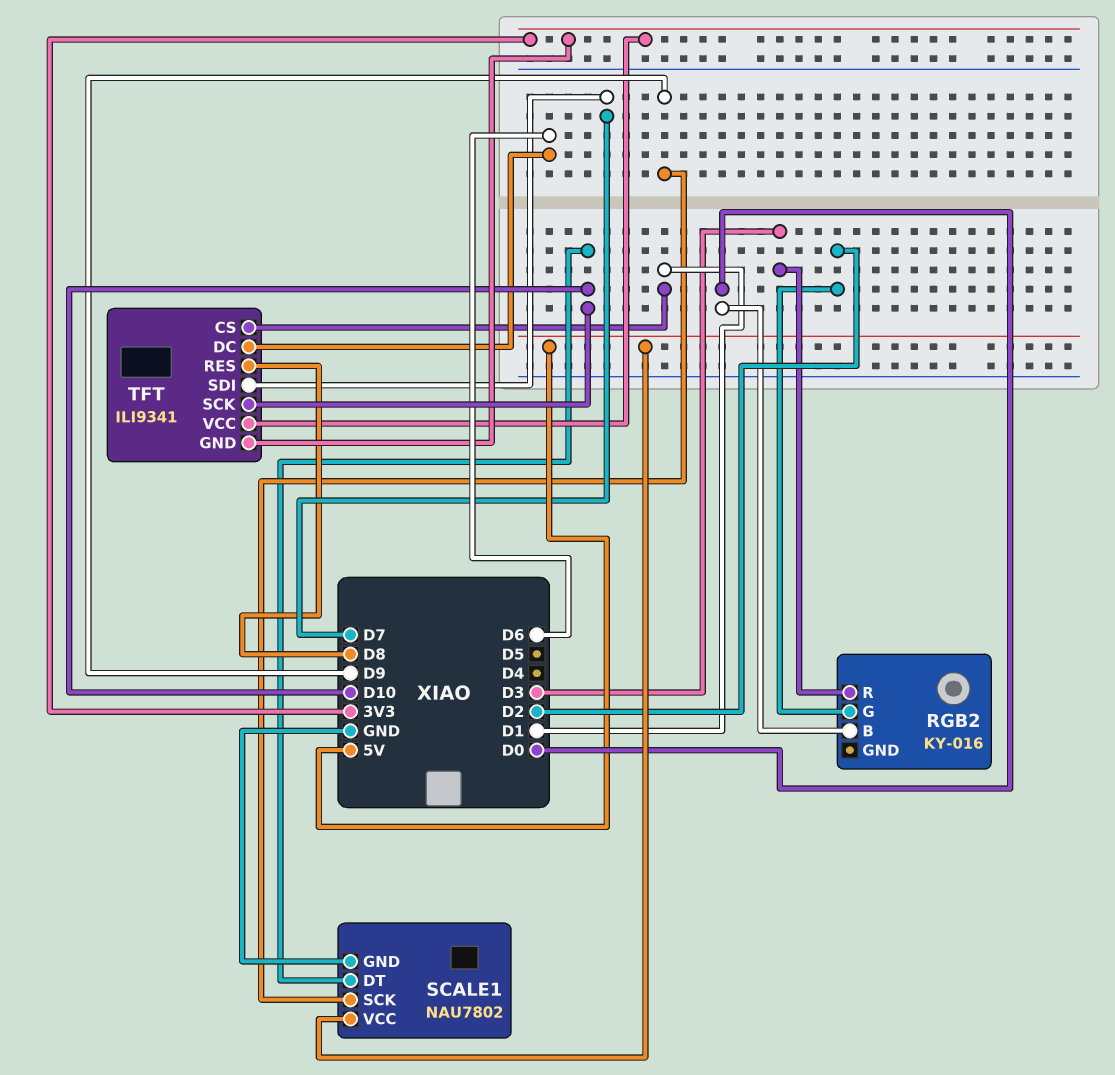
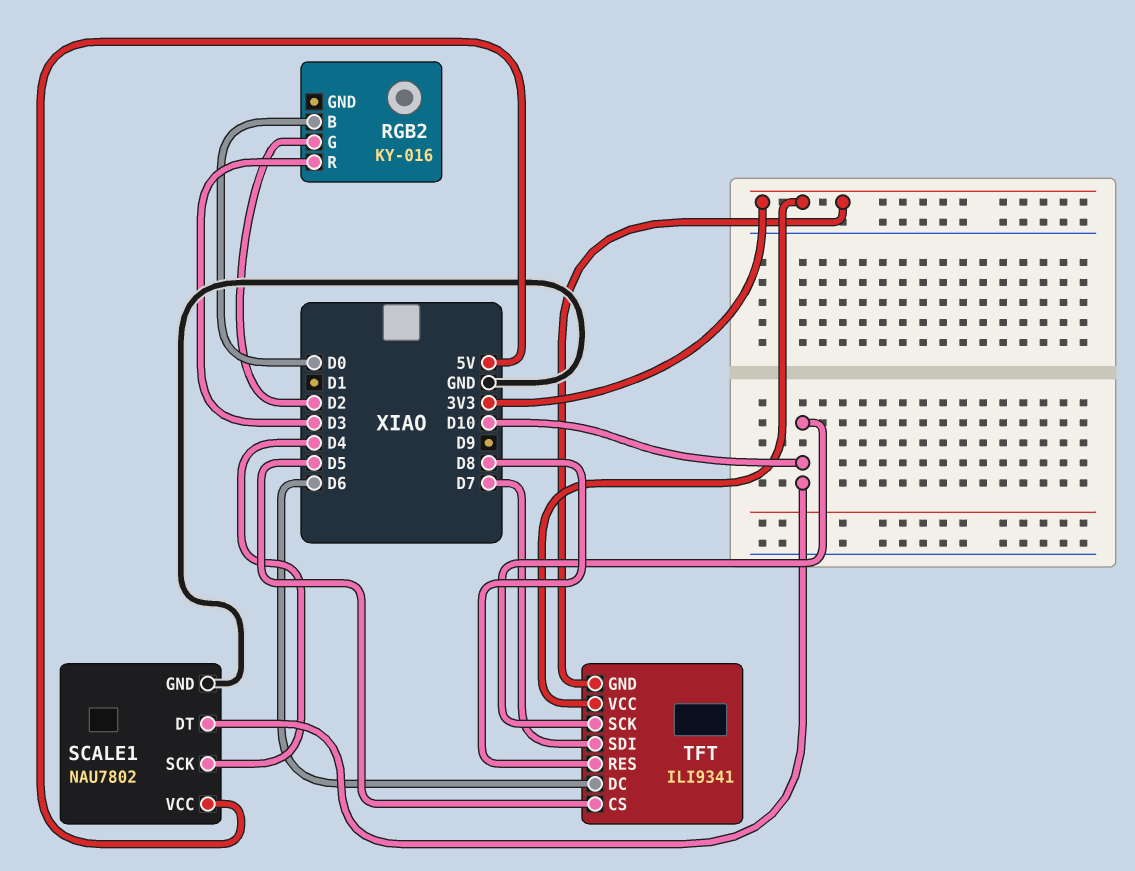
SCALE1 pin SCK: D9 -> D4
TFT pin CS: D1 -> D5

